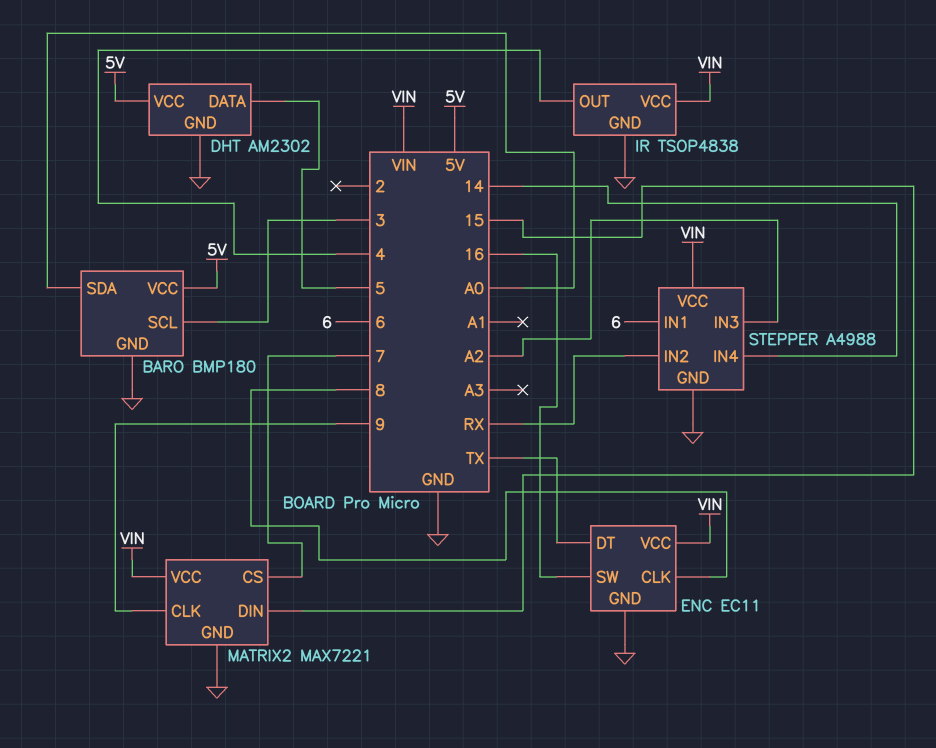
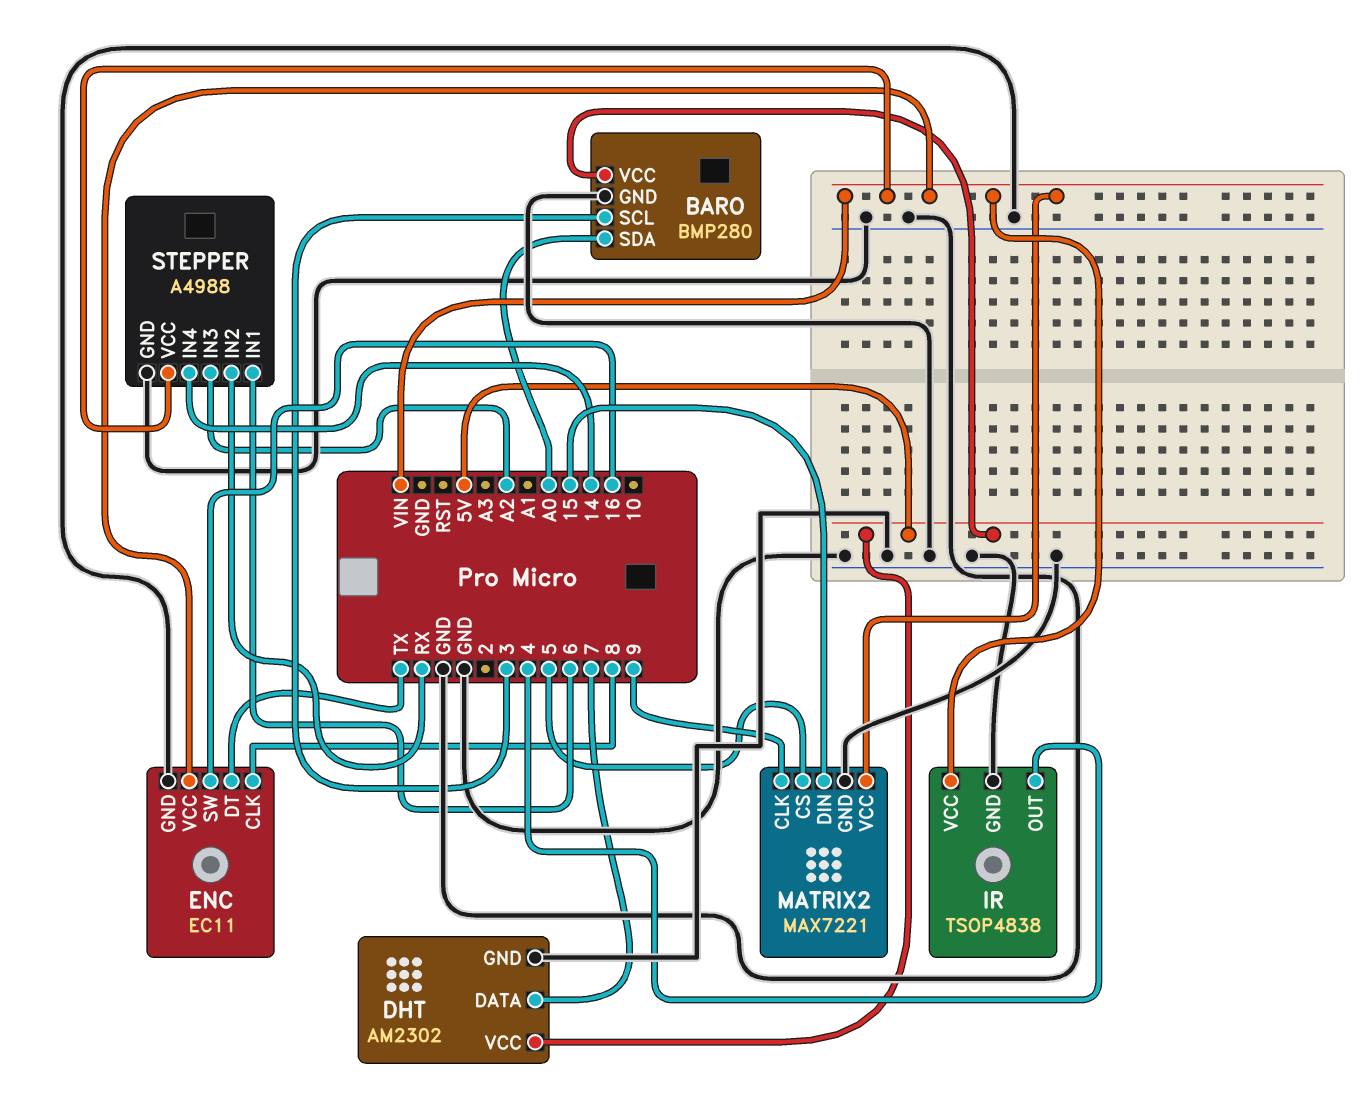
BARO: BMP180 -> BMP280
DHT pin DATA: 5 -> 7
MATRIX2 pin CS: 7 -> 5

